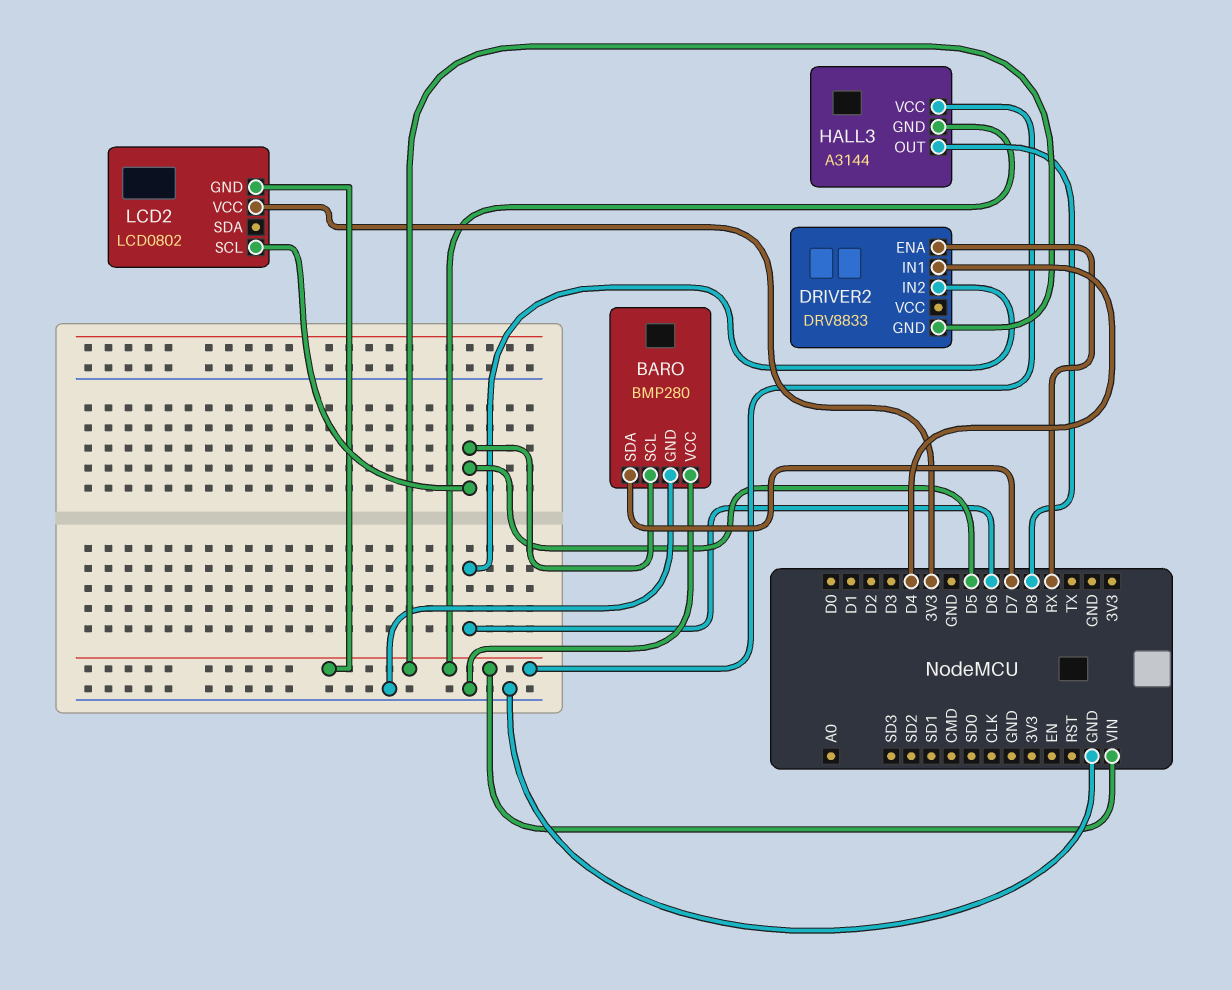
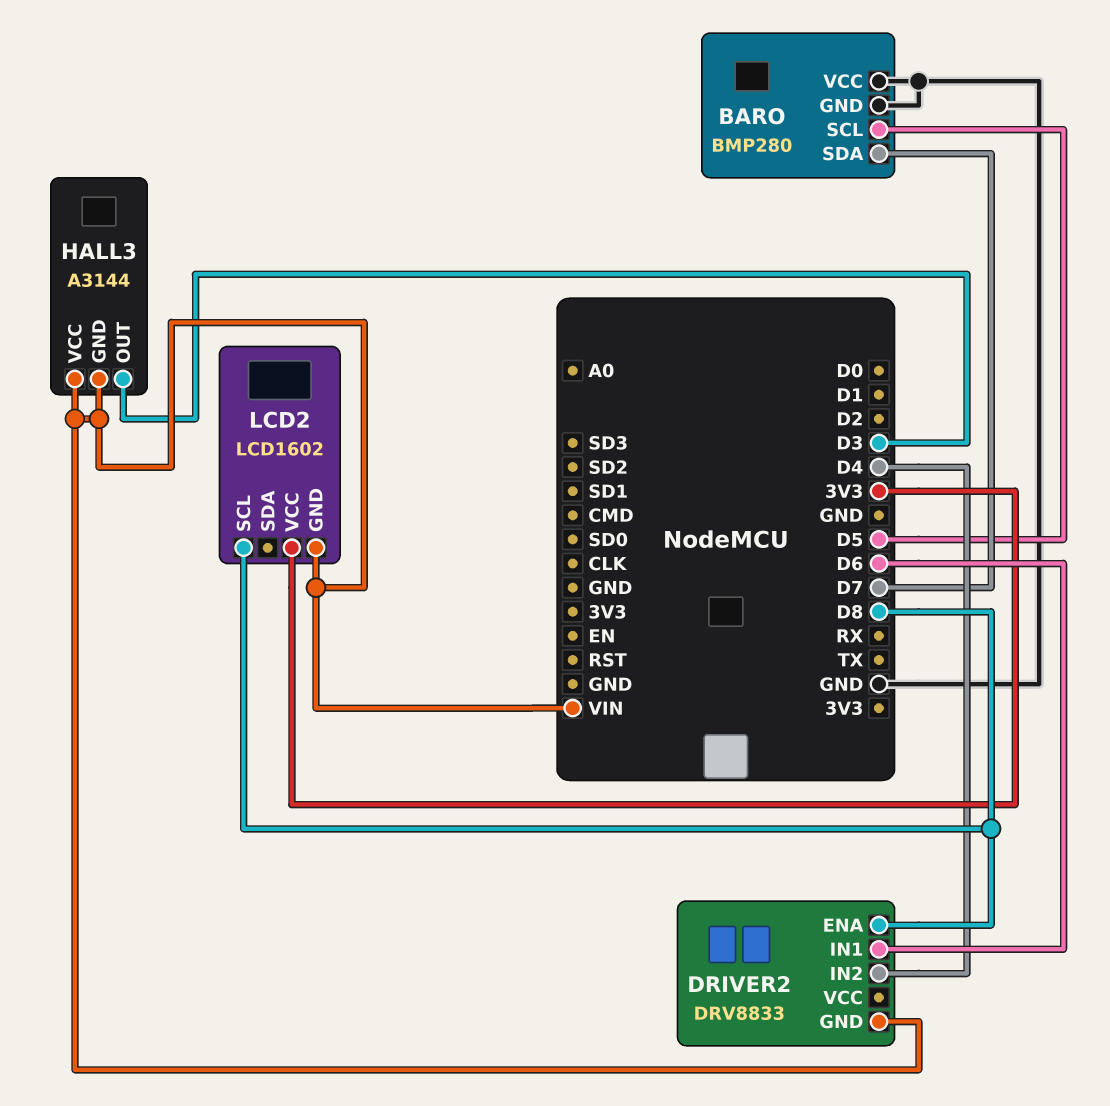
DRIVER2 pin ENA: RX -> D8
DRIVER2 pin IN1: D4 -> D6
DRIVER2 pin IN2: D6 -> D4
HALL3 pin OUT: D8 -> D3
LCD2: LCD0802 -> LCD1602
LCD2 pin SCL: D5 -> D8

